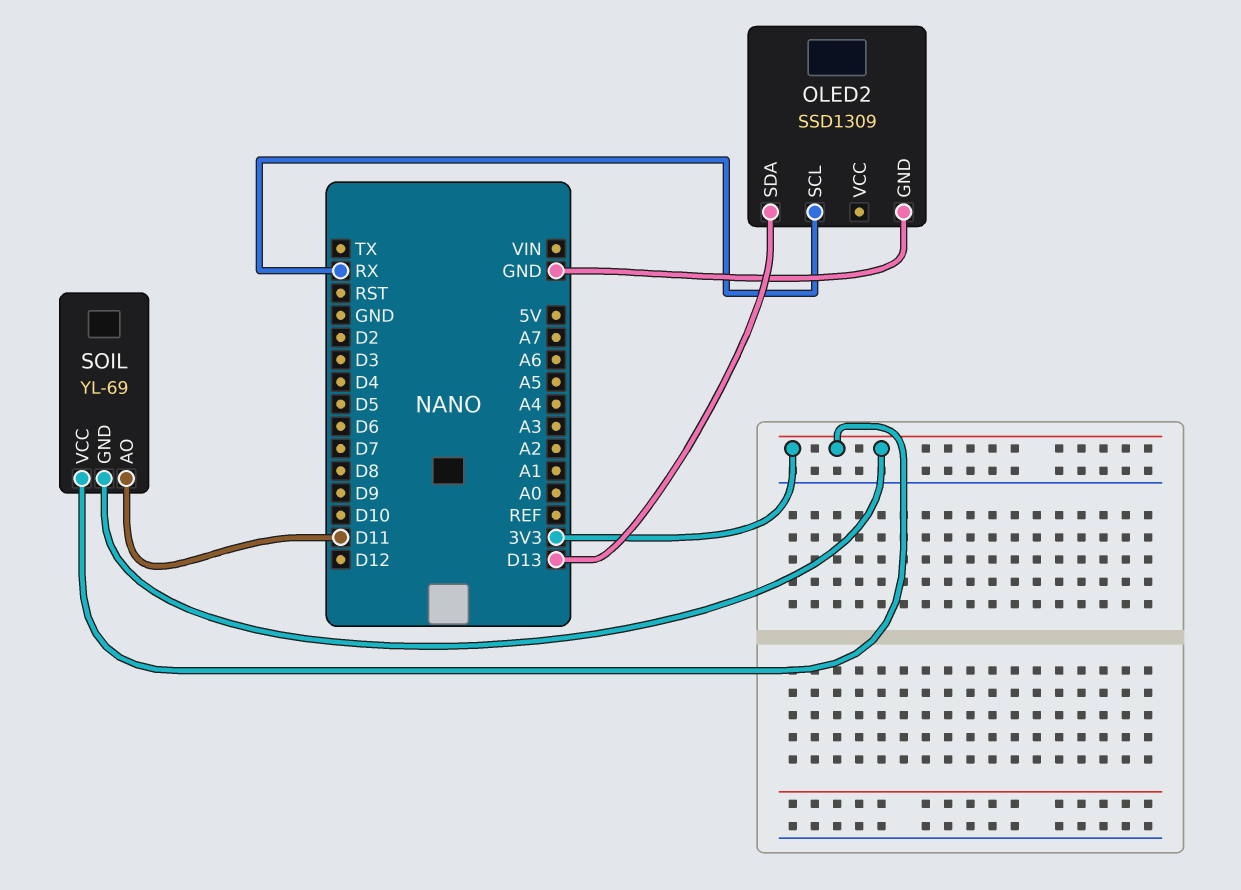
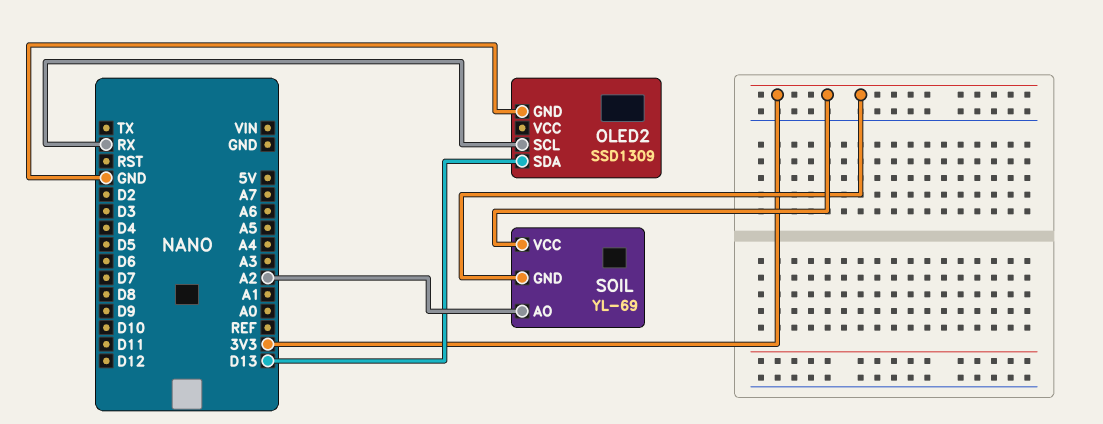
SOIL pin AO: D11 -> A2

